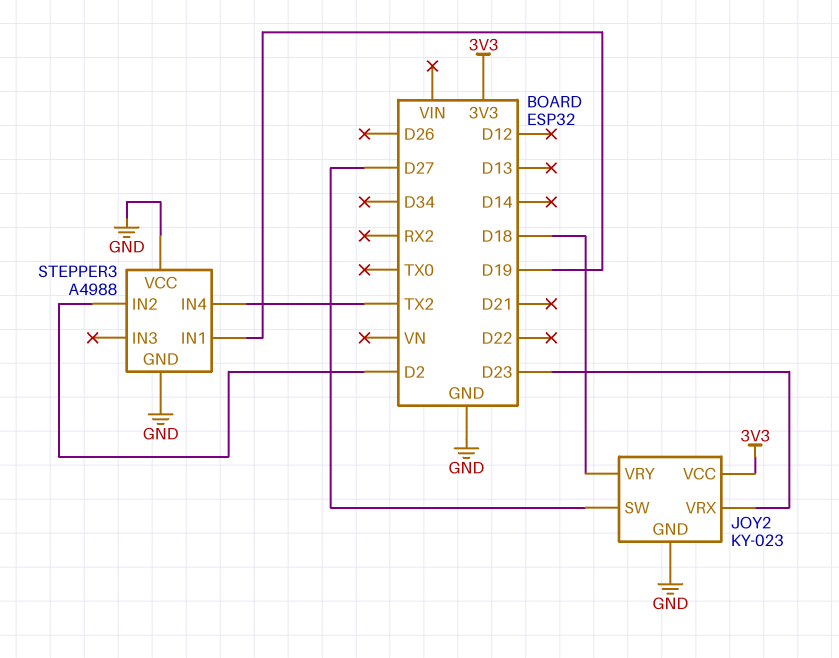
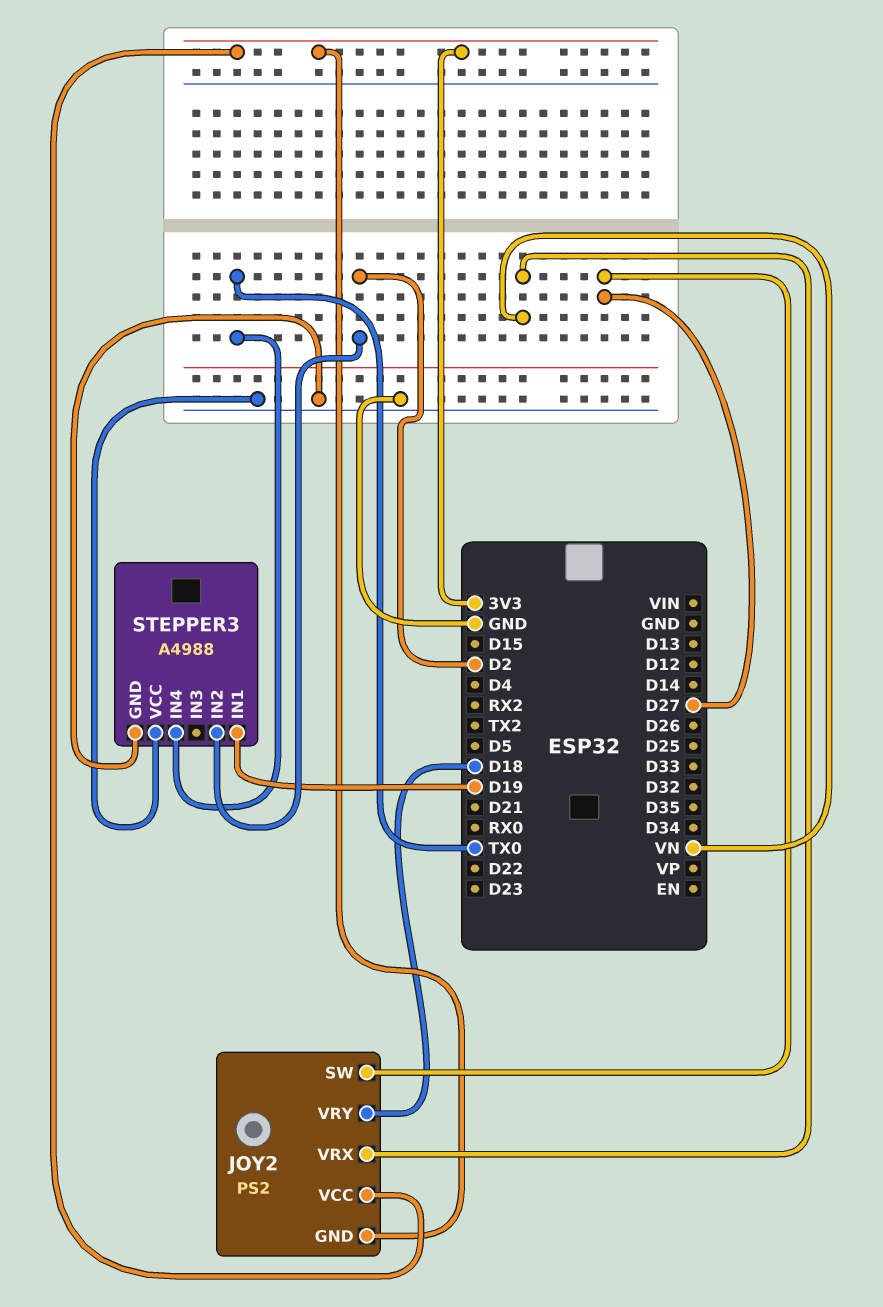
JOY2: KY-023 -> PS2
JOY2 pin GND: GND -> 3V3
JOY2 pin VRX: D23 -> VN
STEPPER3 pin IN4: TX2 -> TX0

